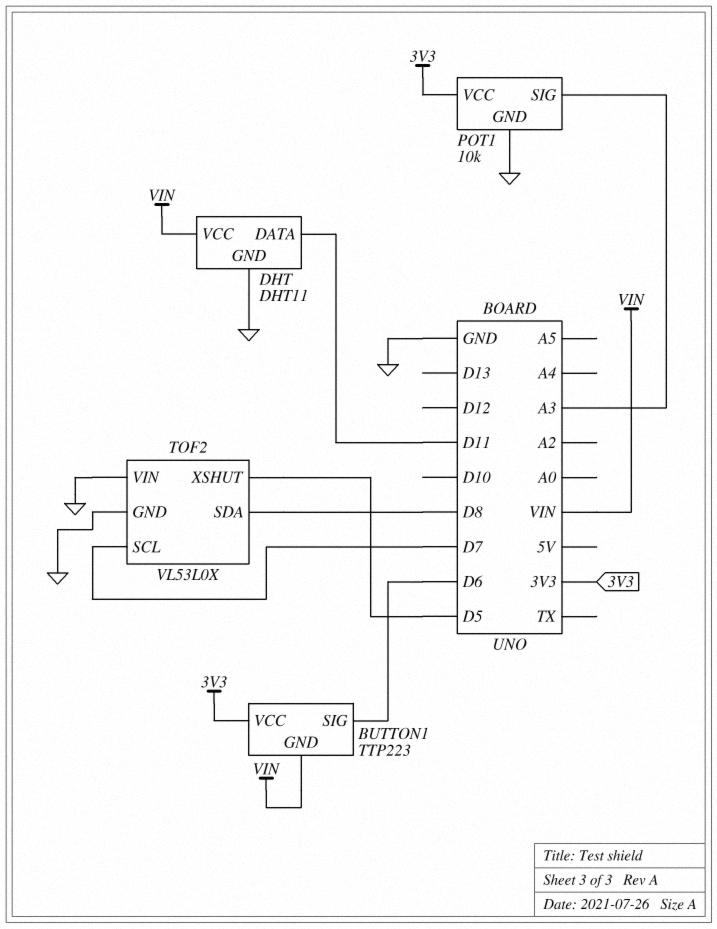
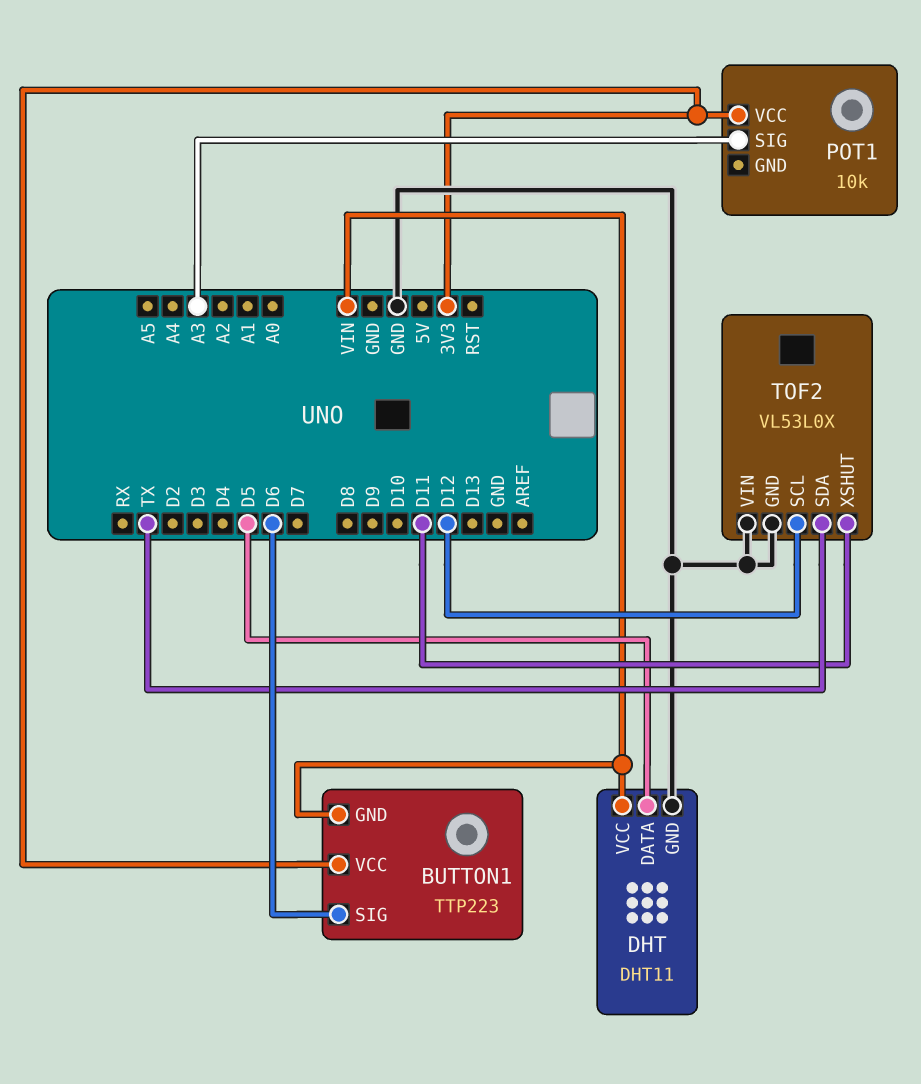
DHT pin DATA: D11 -> D5
POT1 pin GND: GND -> none
TOF2 pin SCL: D7 -> D12
TOF2 pin SDA: D8 -> TX
TOF2 pin XSHUT: D5 -> D11

